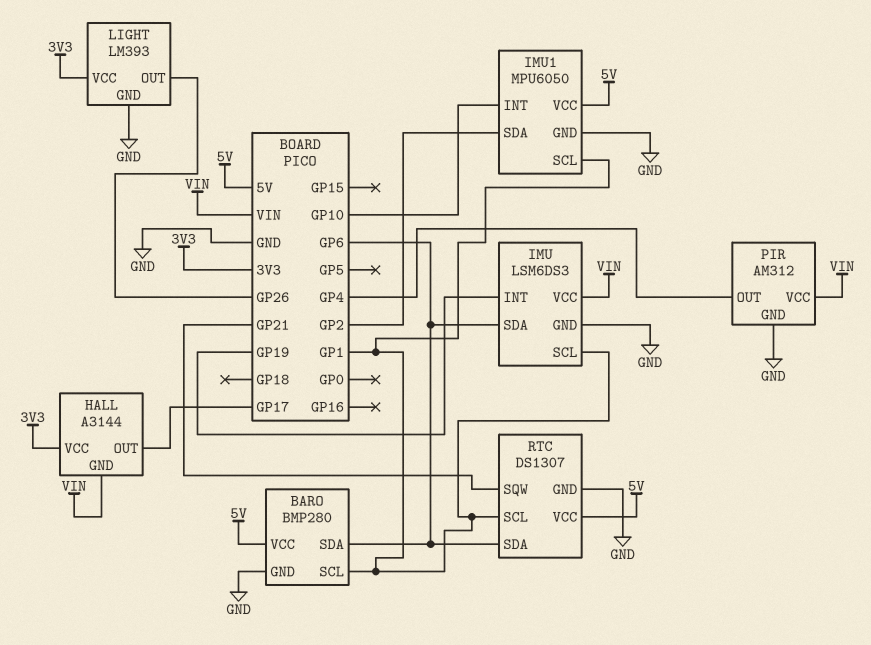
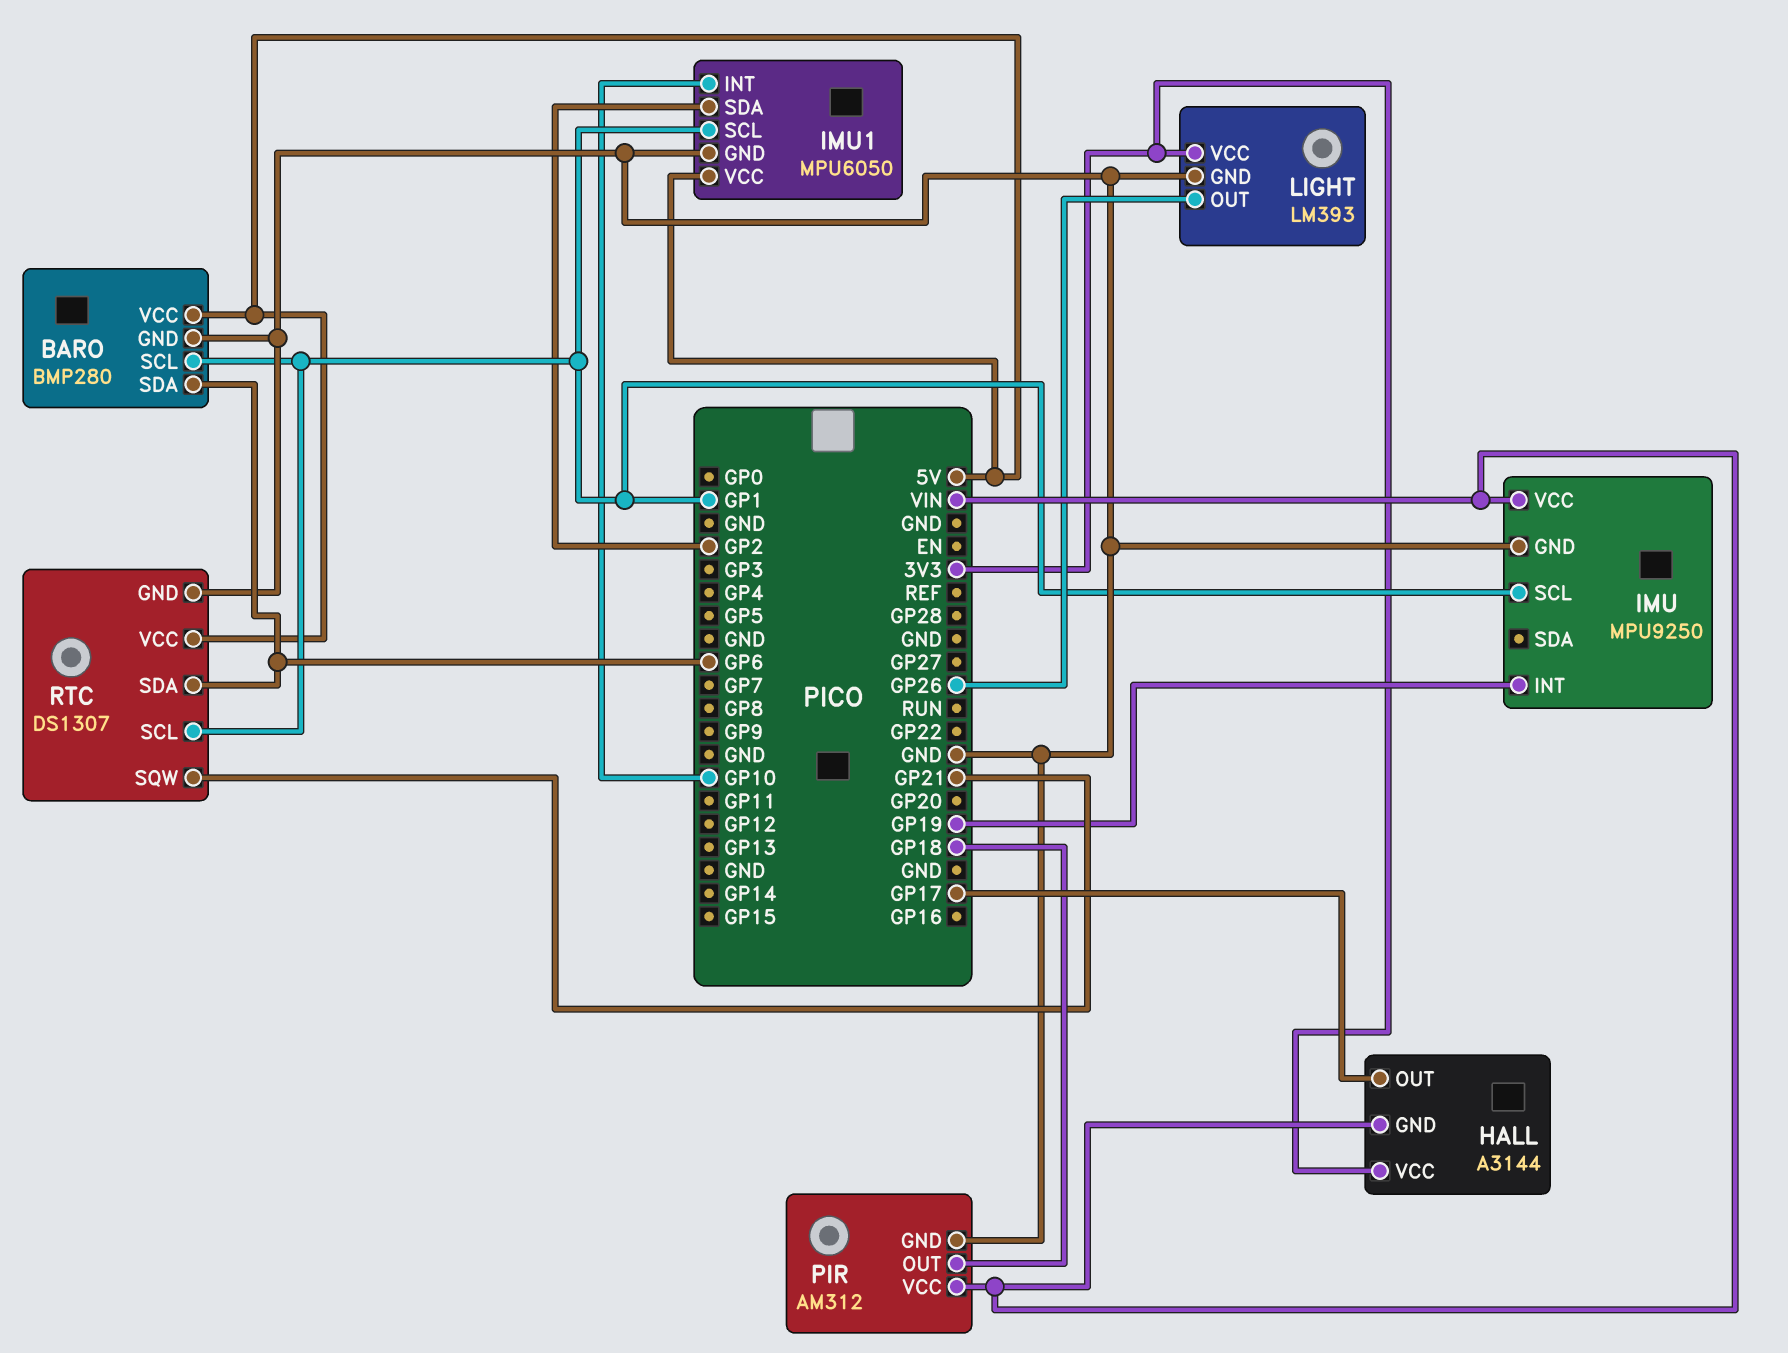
IMU: LSM6DS3 -> MPU9250
IMU pin SDA: GP6 -> none
PIR pin OUT: GP4 -> GP18

